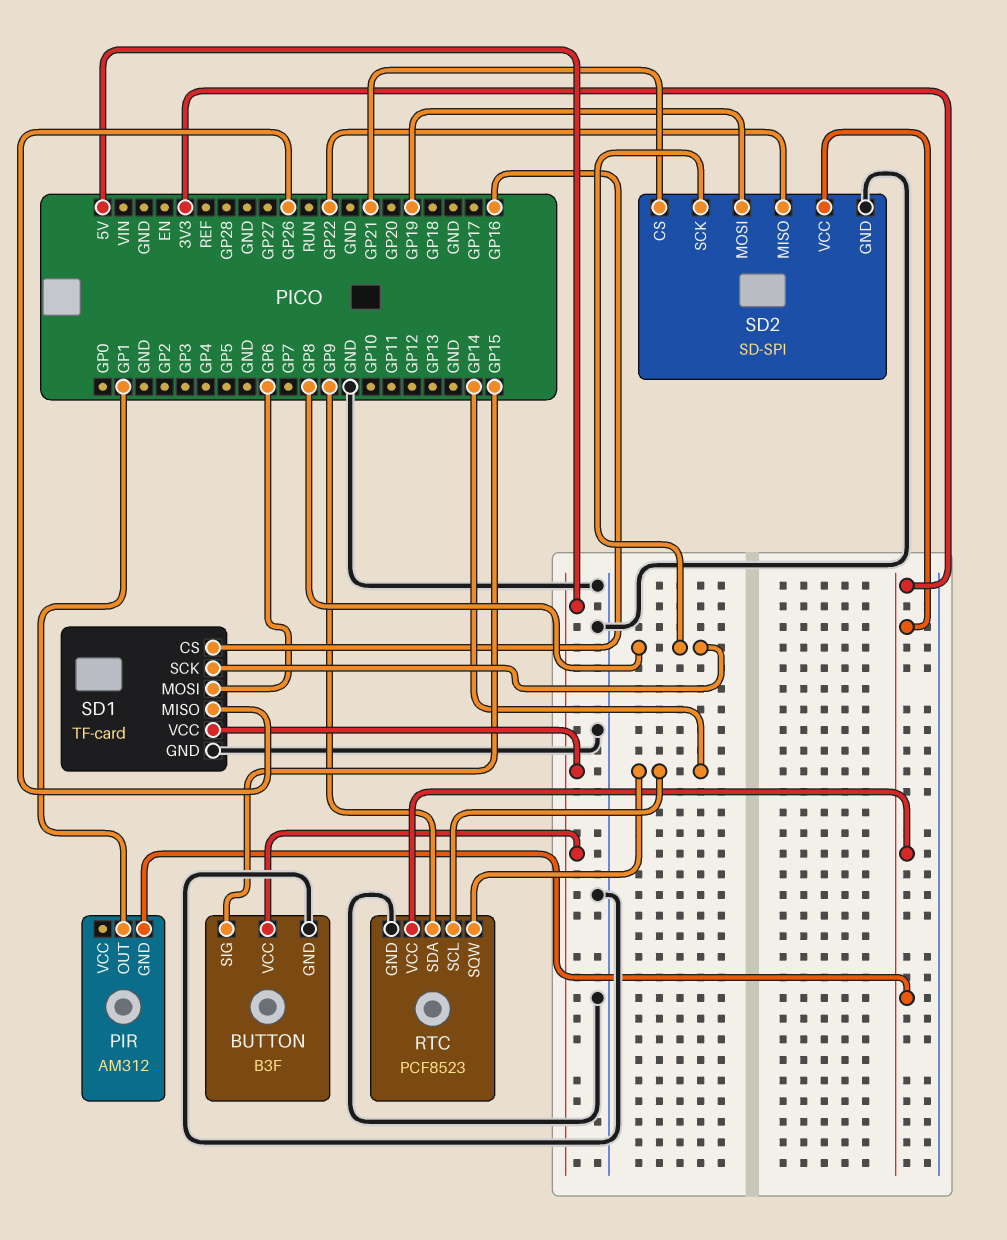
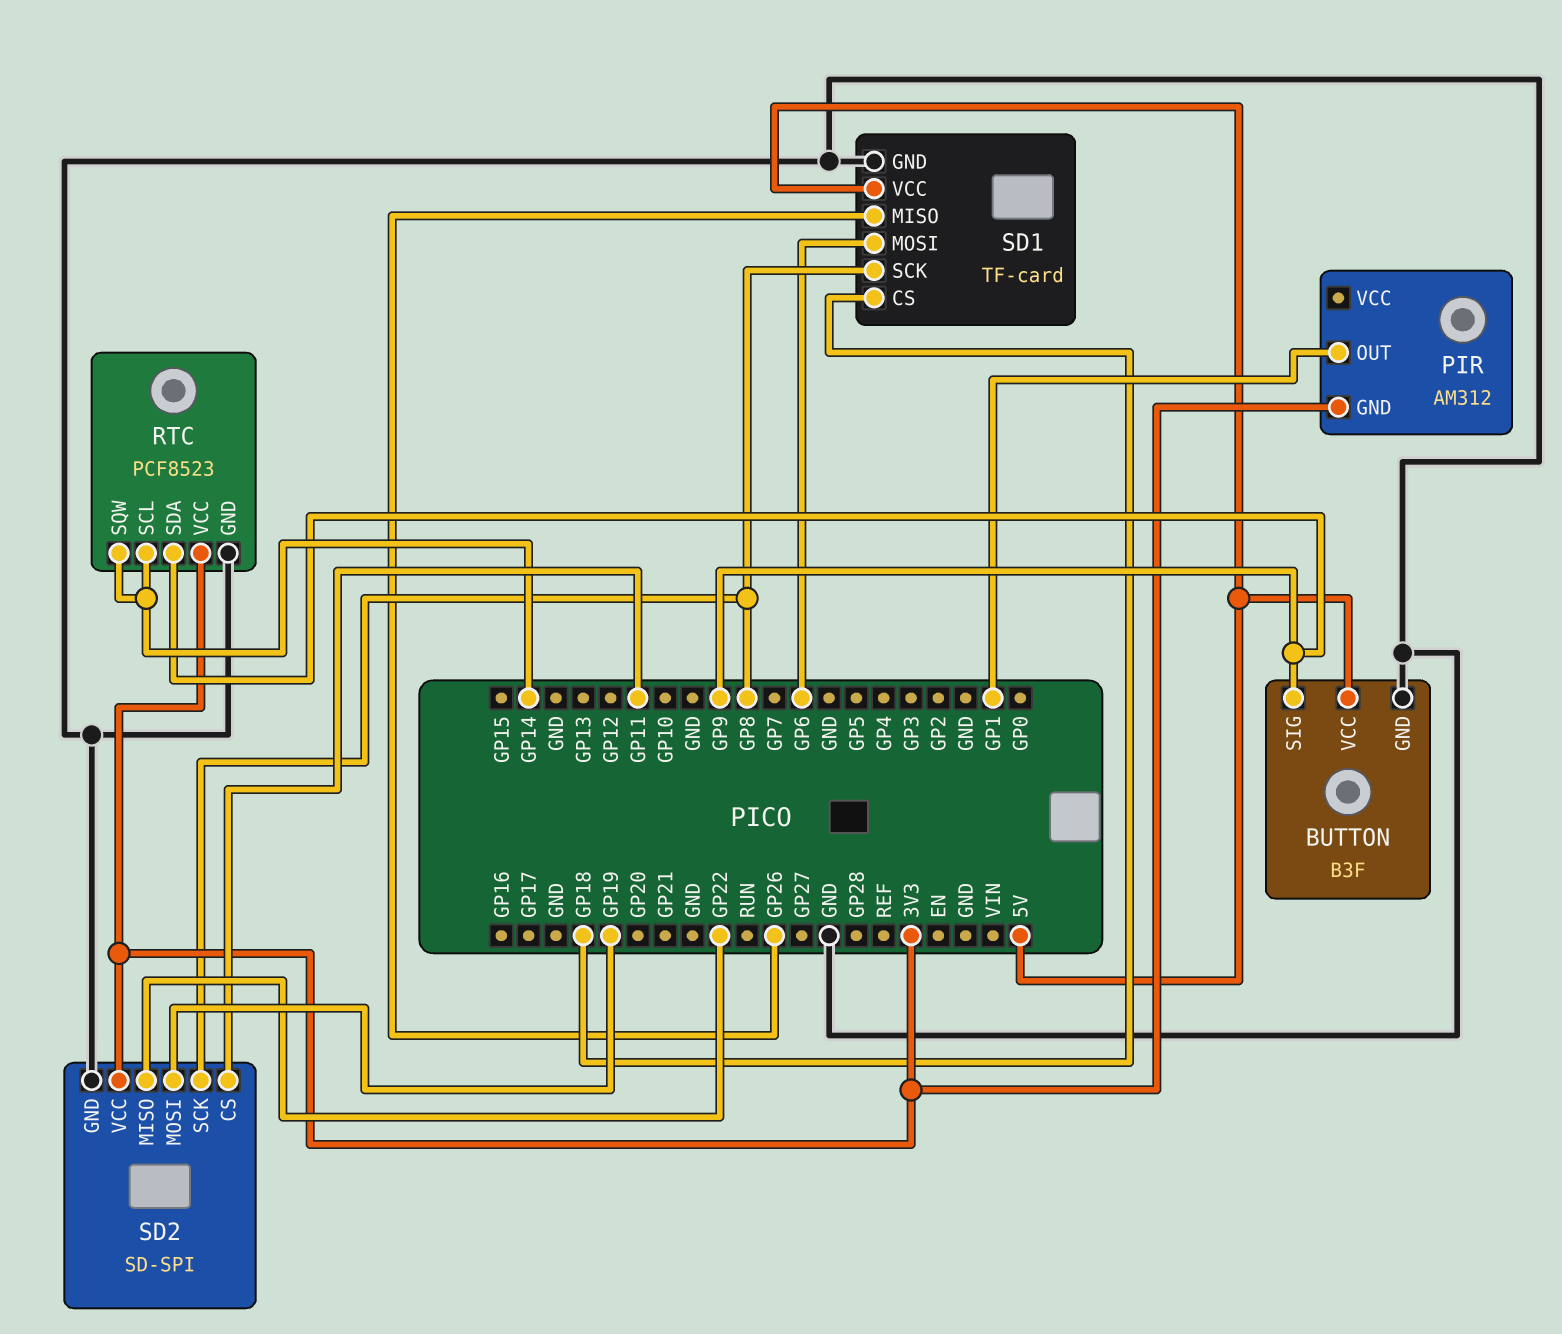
BUTTON pin SIG: GP15 -> GP9
SD1 pin CS: GP16 -> GP18
SD2 pin CS: GP21 -> GP11

